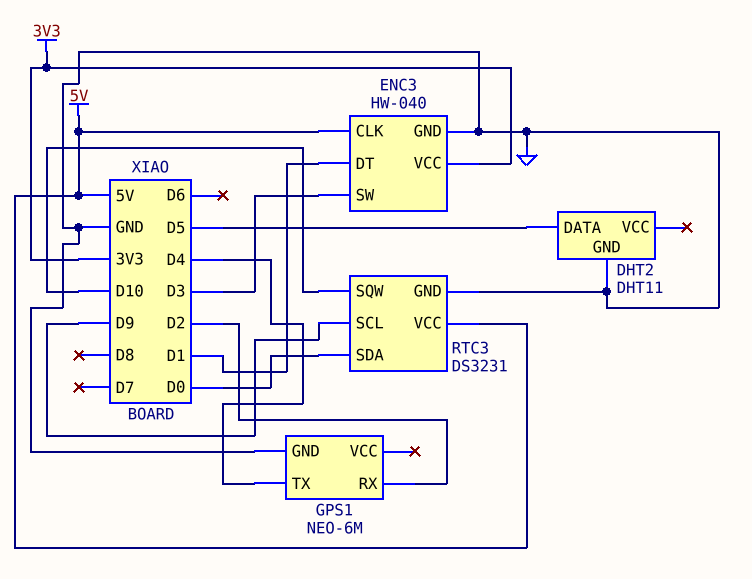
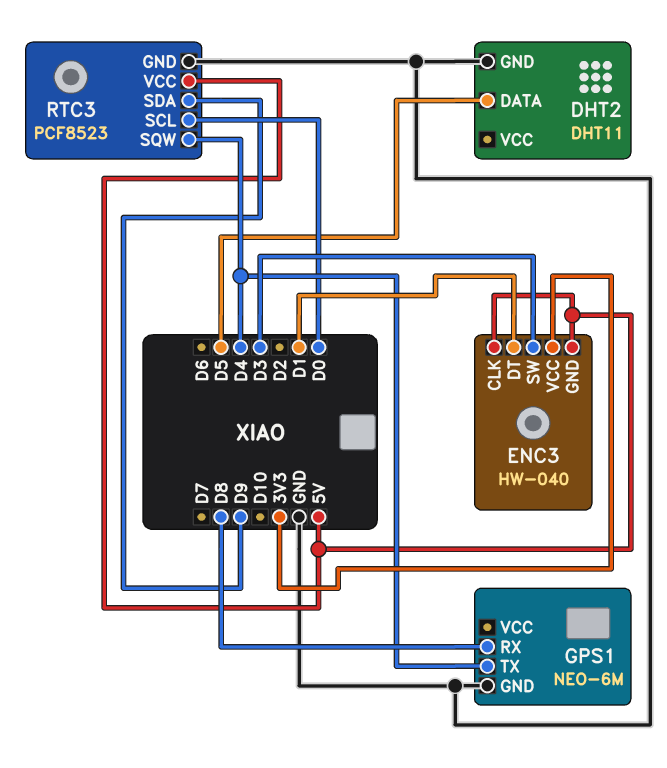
ENC3 pin GND: GND -> 5V
GPS1 pin RX: D2 -> D8
RTC3: DS3231 -> PCF8523
RTC3 pin SCL: D9 -> D0
RTC3 pin SDA: D0 -> D9
RTC3 pin SQW: D10 -> D4

